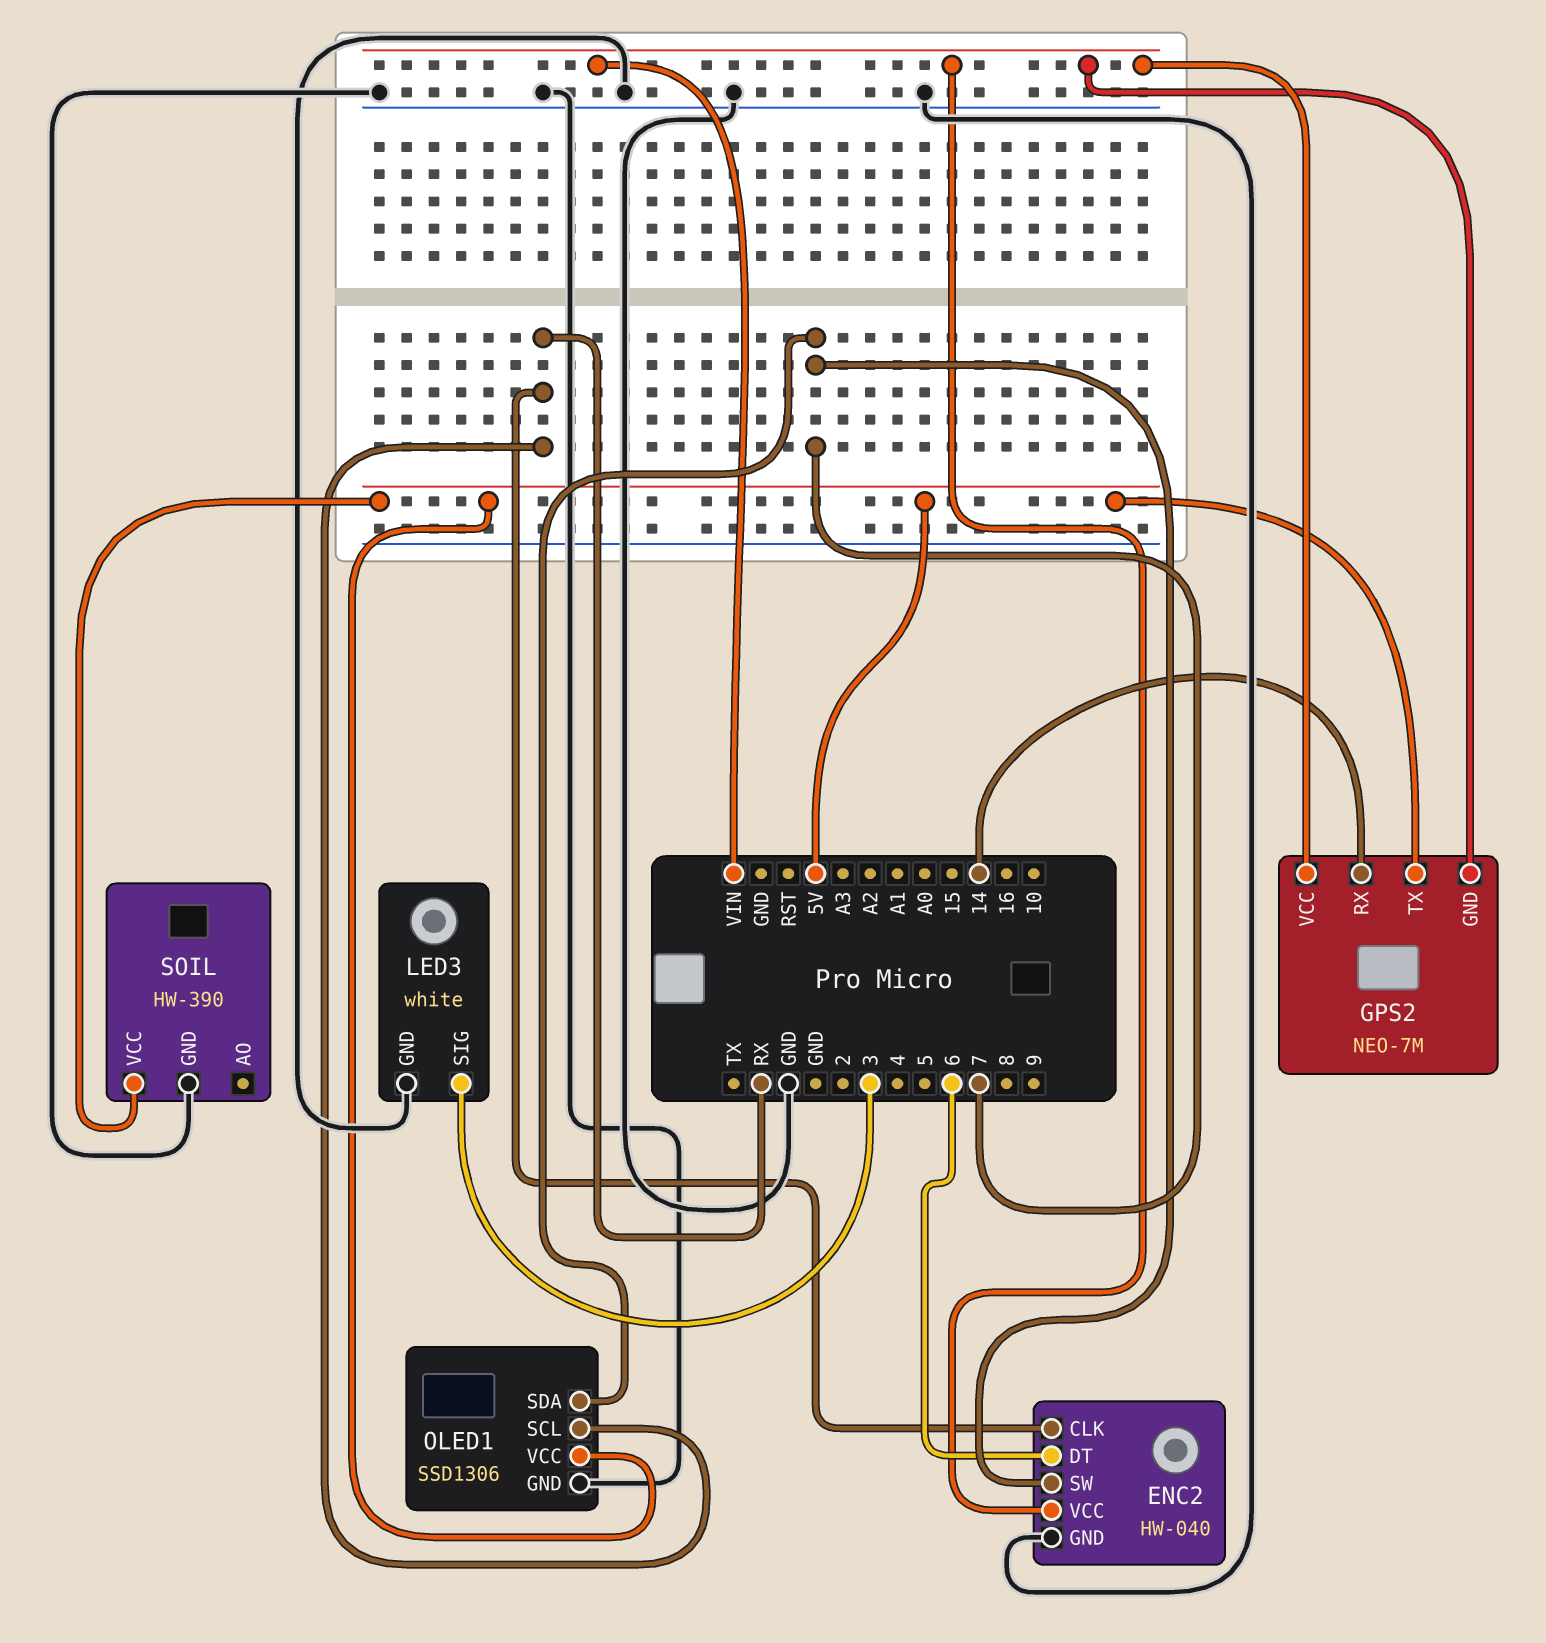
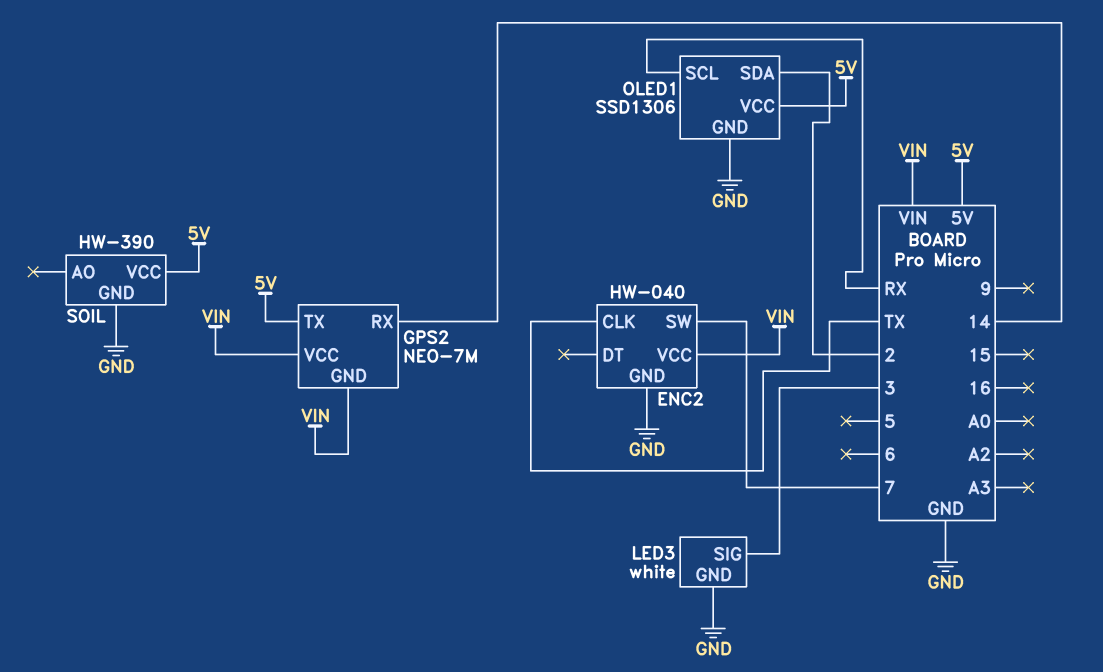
ENC2 pin CLK: RX -> TX
ENC2 pin DT: 6 -> none
OLED1 pin SDA: 7 -> 2

